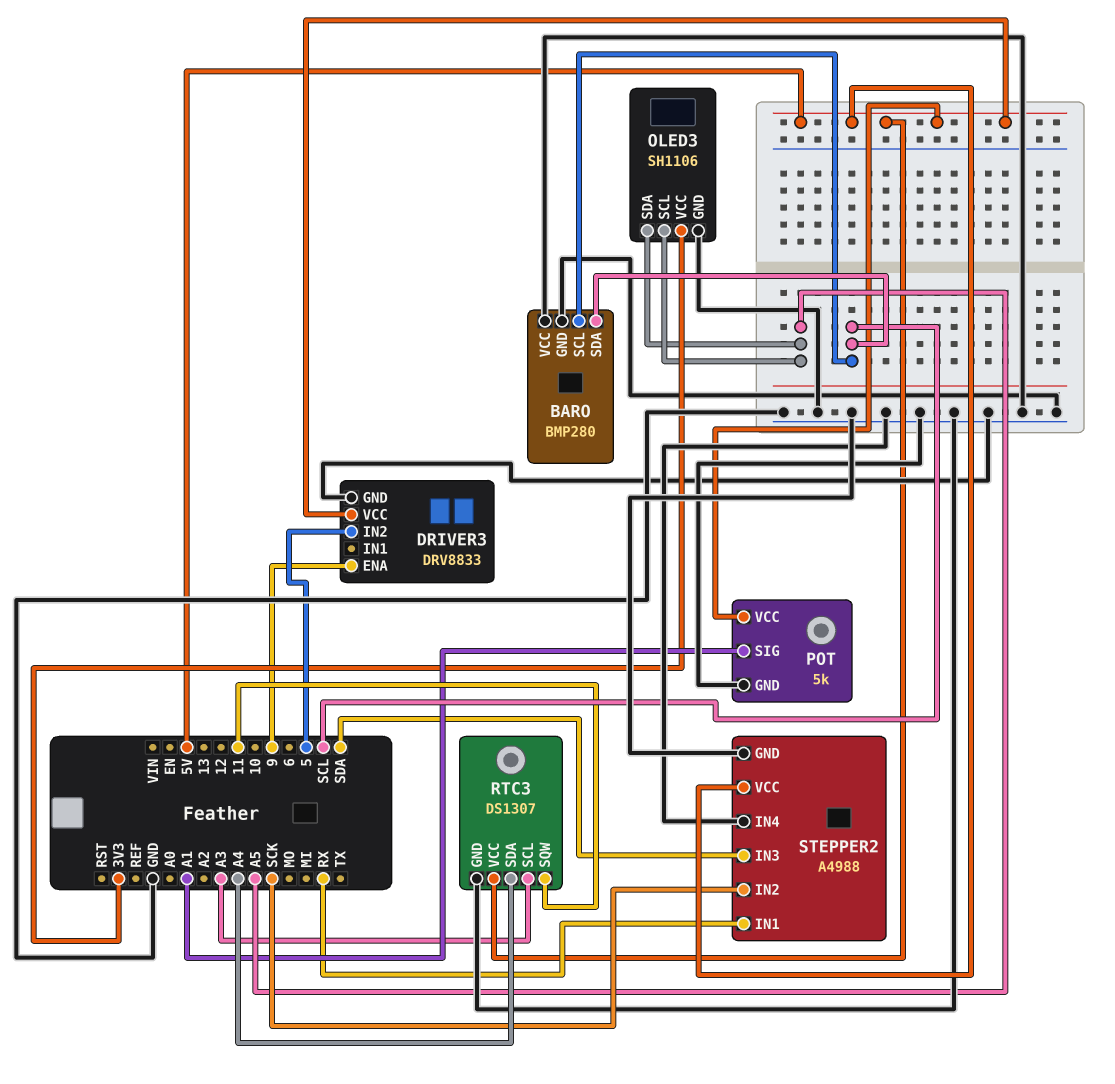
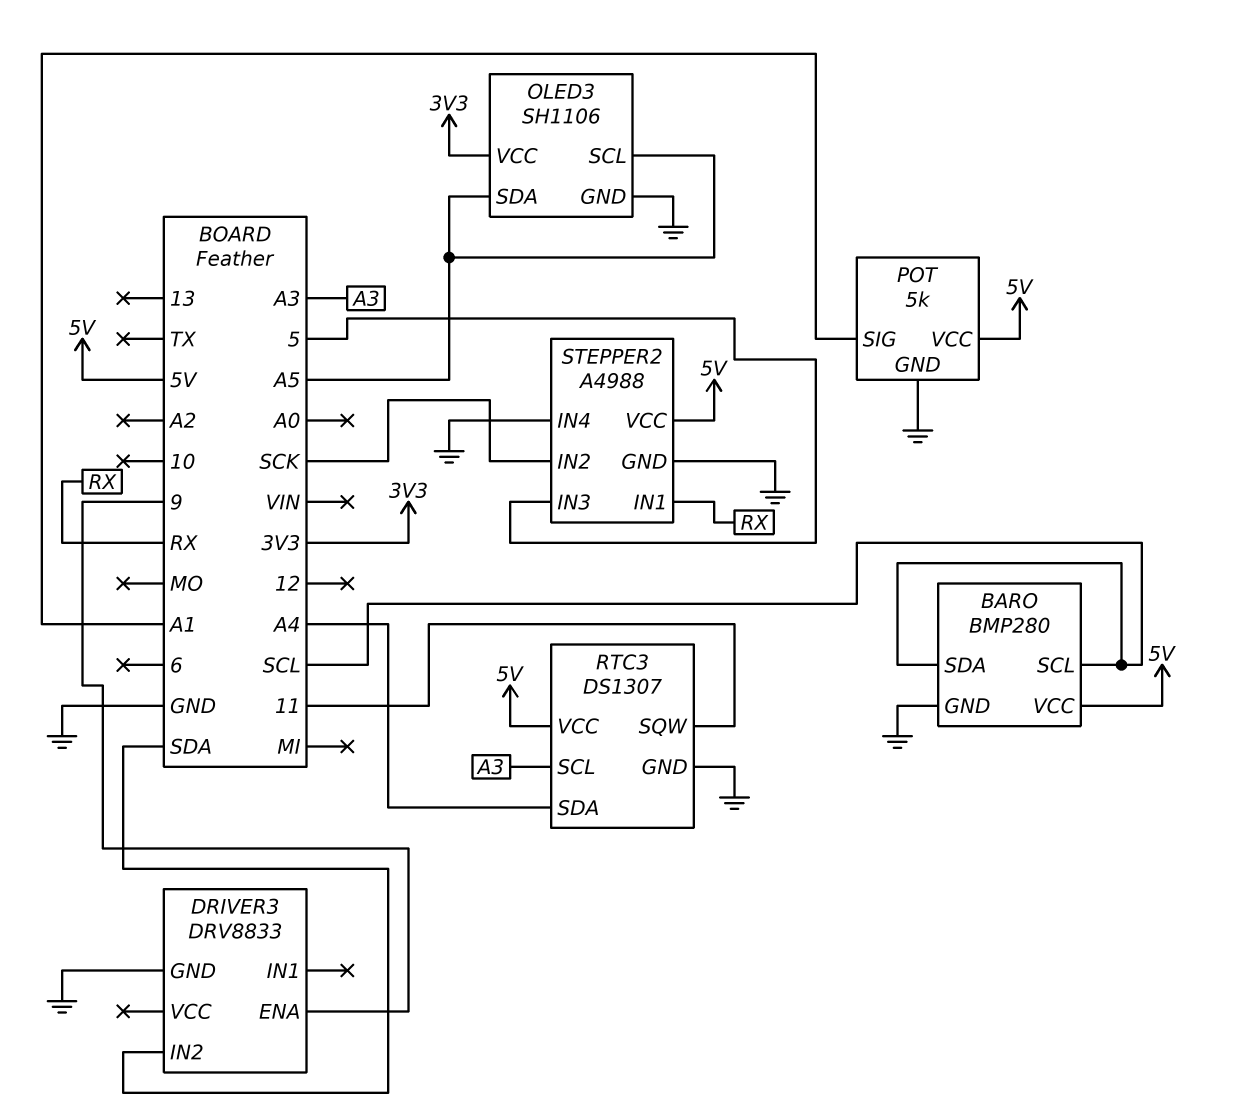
BARO pin VCC: GND -> 5V
DRIVER3 pin IN2: 5 -> SDA
DRIVER3 pin VCC: 5V -> none
STEPPER2 pin IN3: SDA -> 5

